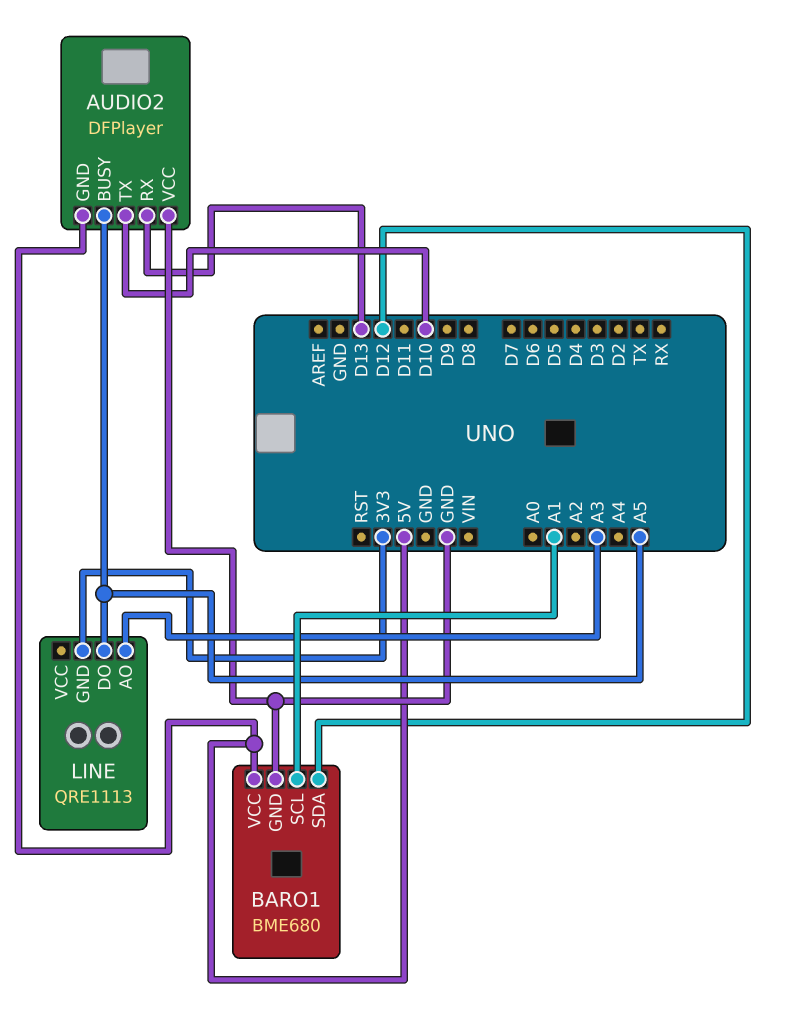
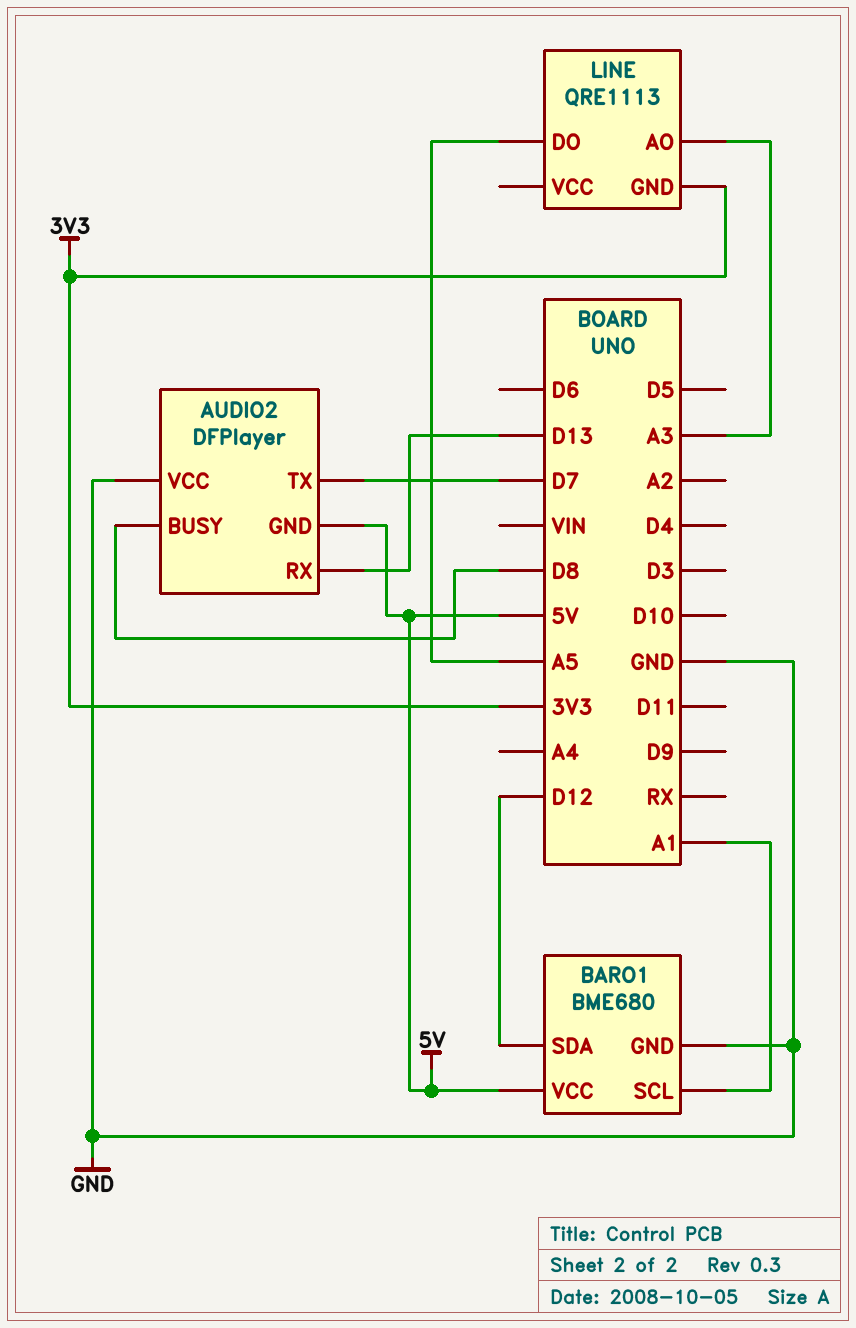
AUDIO2 pin BUSY: A5 -> D8
AUDIO2 pin TX: D10 -> D7

